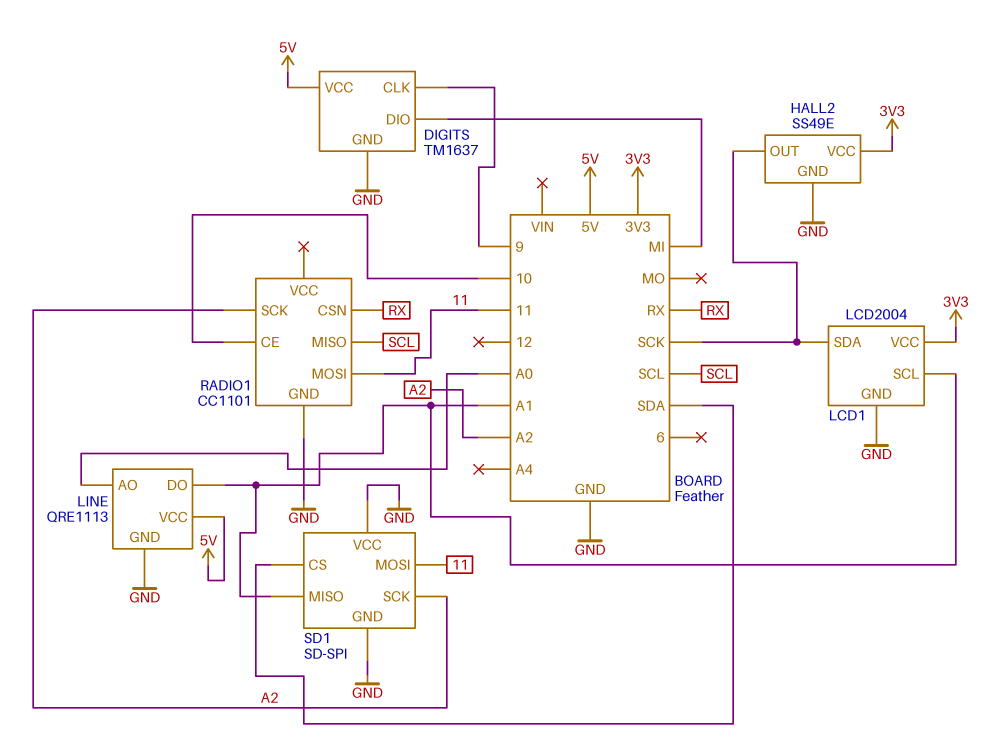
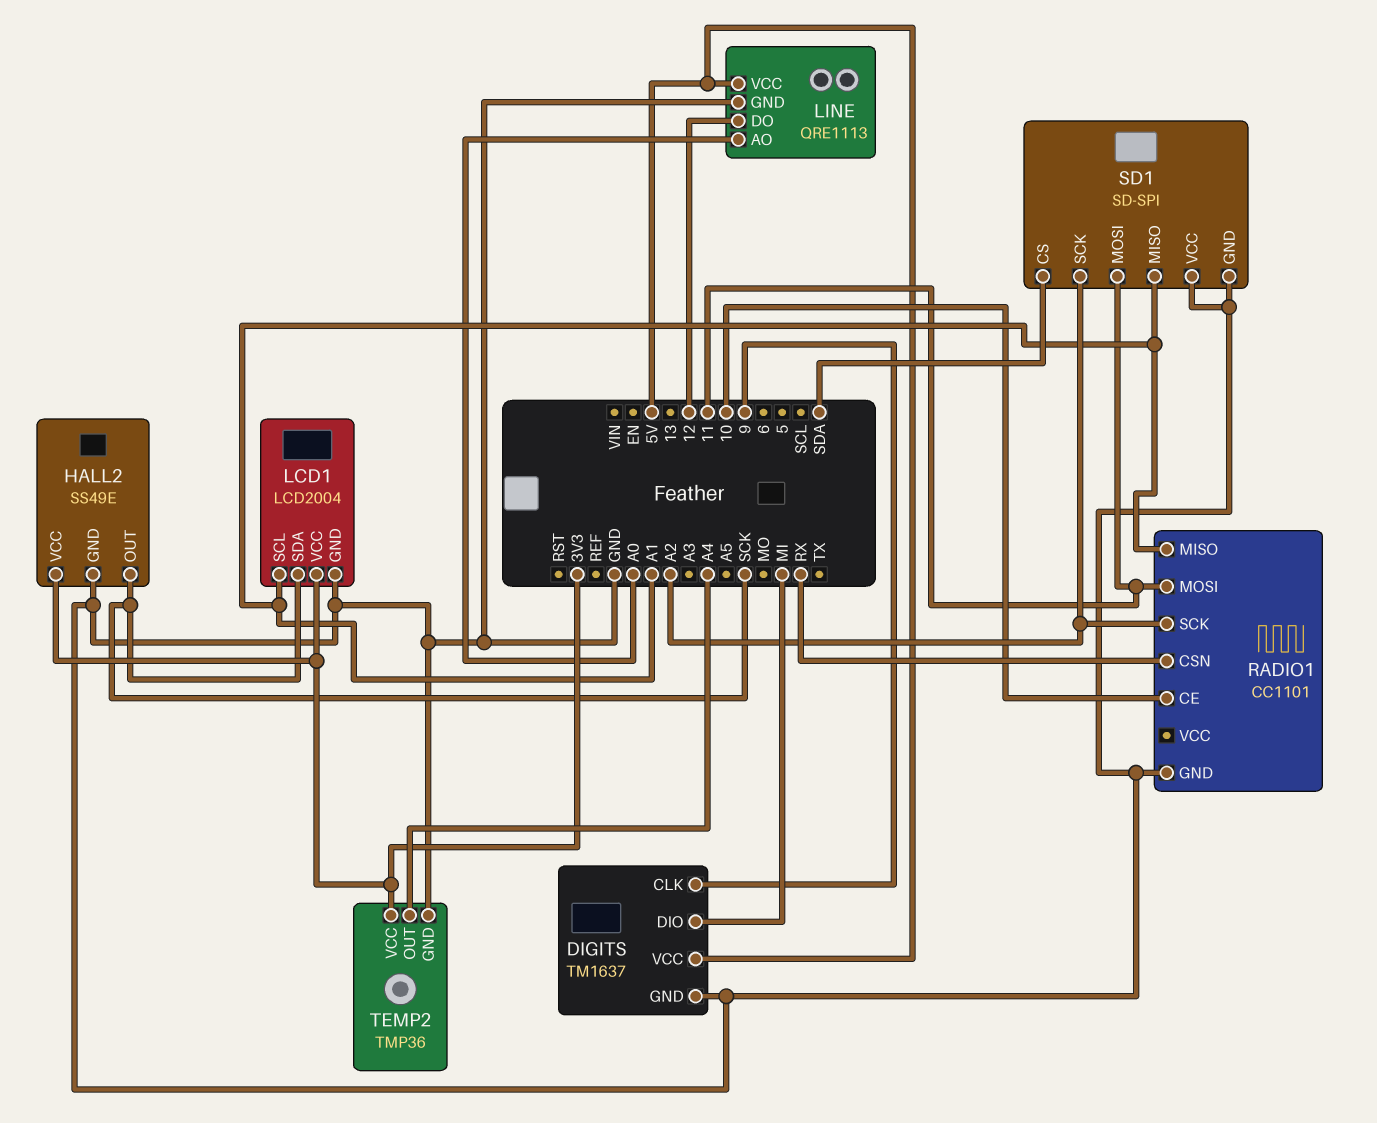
LINE pin DO: A1 -> 12
RADIO1 pin MISO: SCL -> A1
TEMP2: none -> TMP36
TEMP2 pin GND: none -> GND
TEMP2 pin OUT: none -> A4
TEMP2 pin VCC: none -> 3V3

